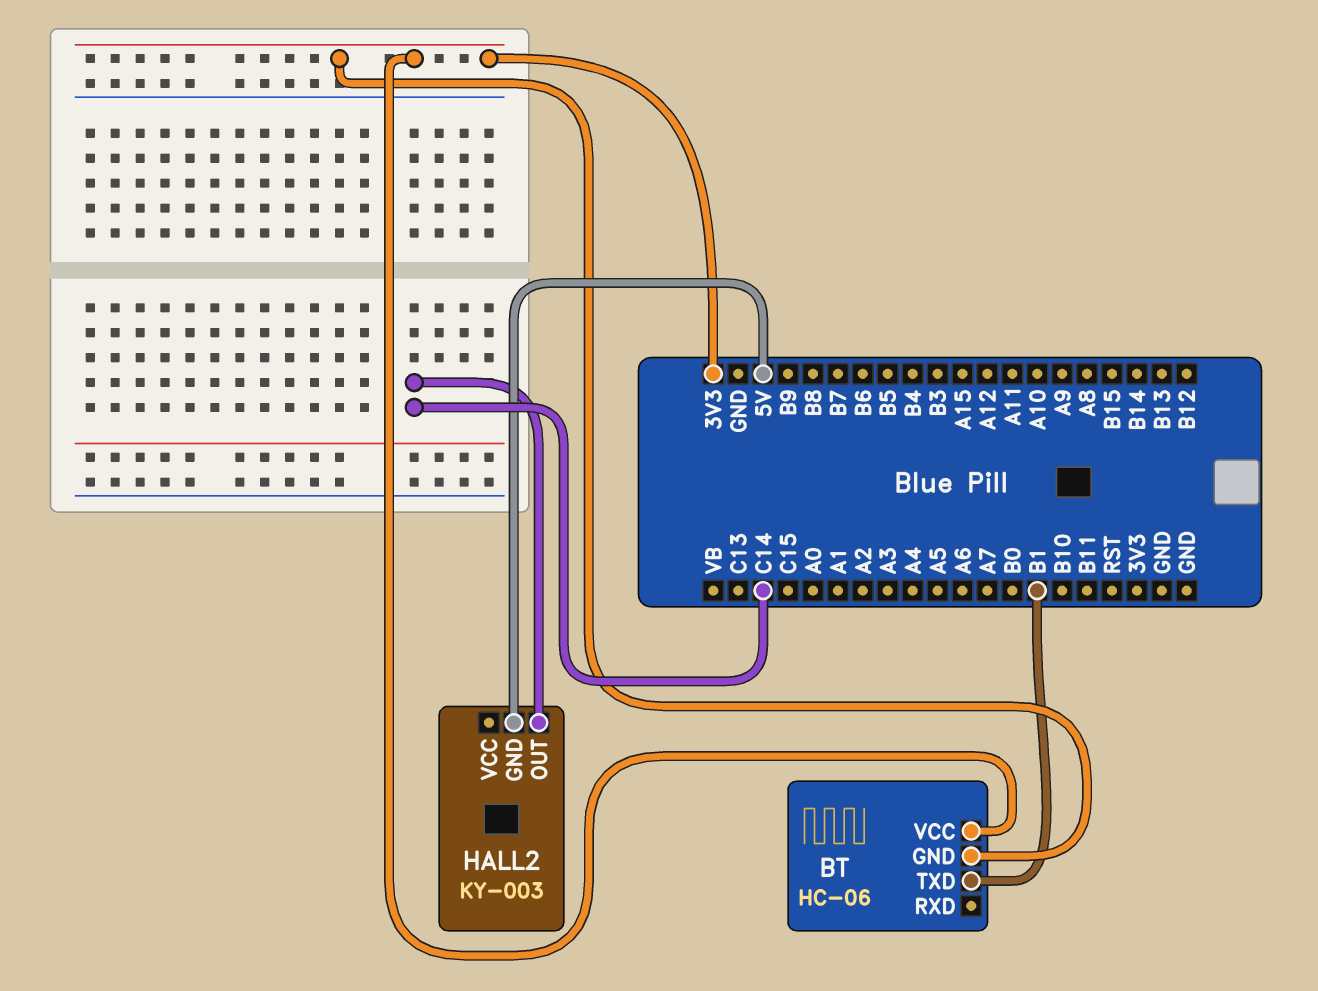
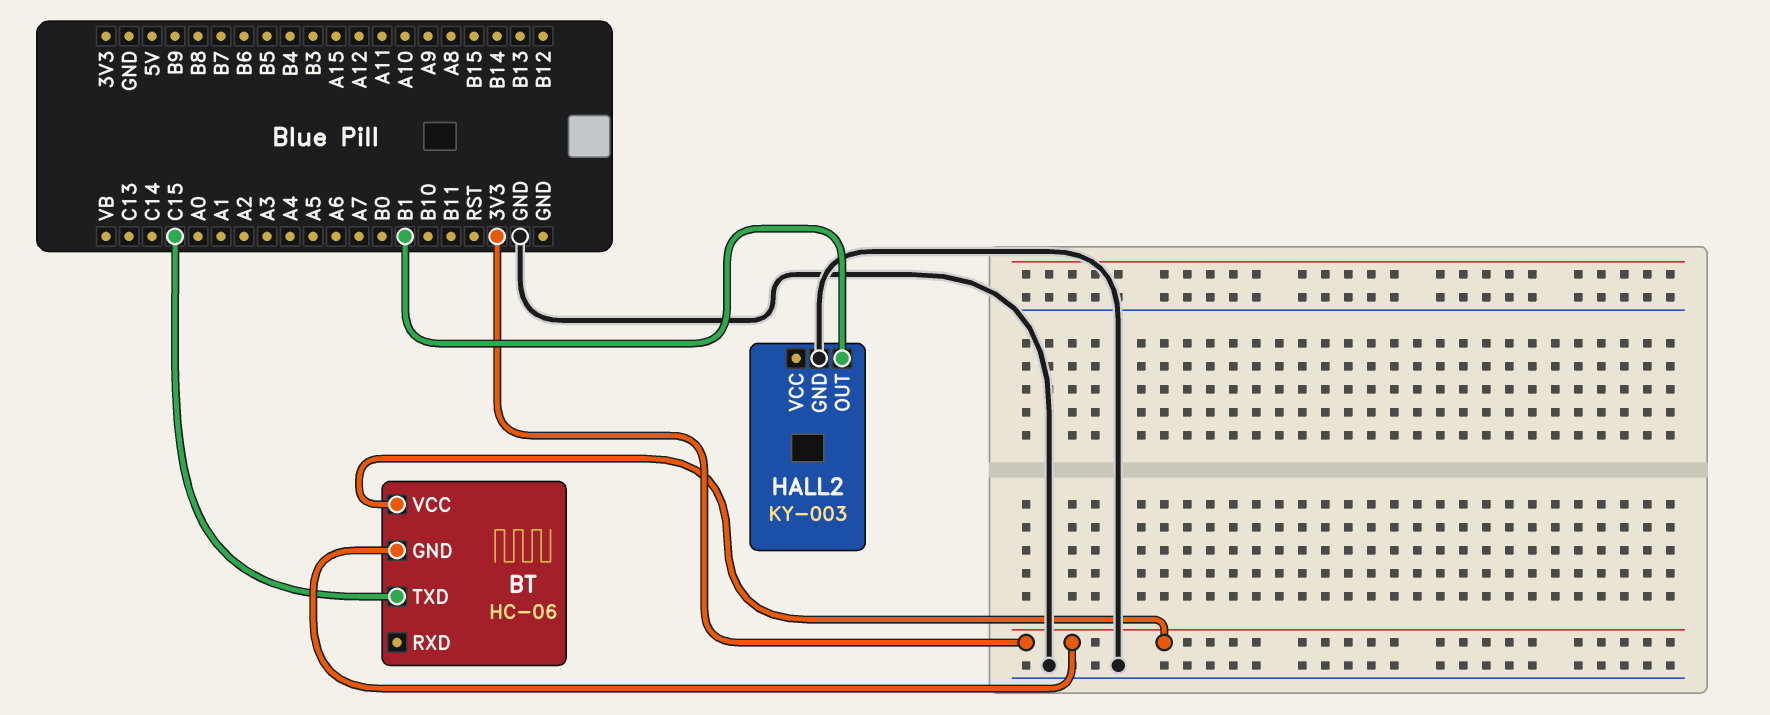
BT pin TXD: B1 -> C15
HALL2 pin GND: 5V -> GND
HALL2 pin OUT: C14 -> B1

